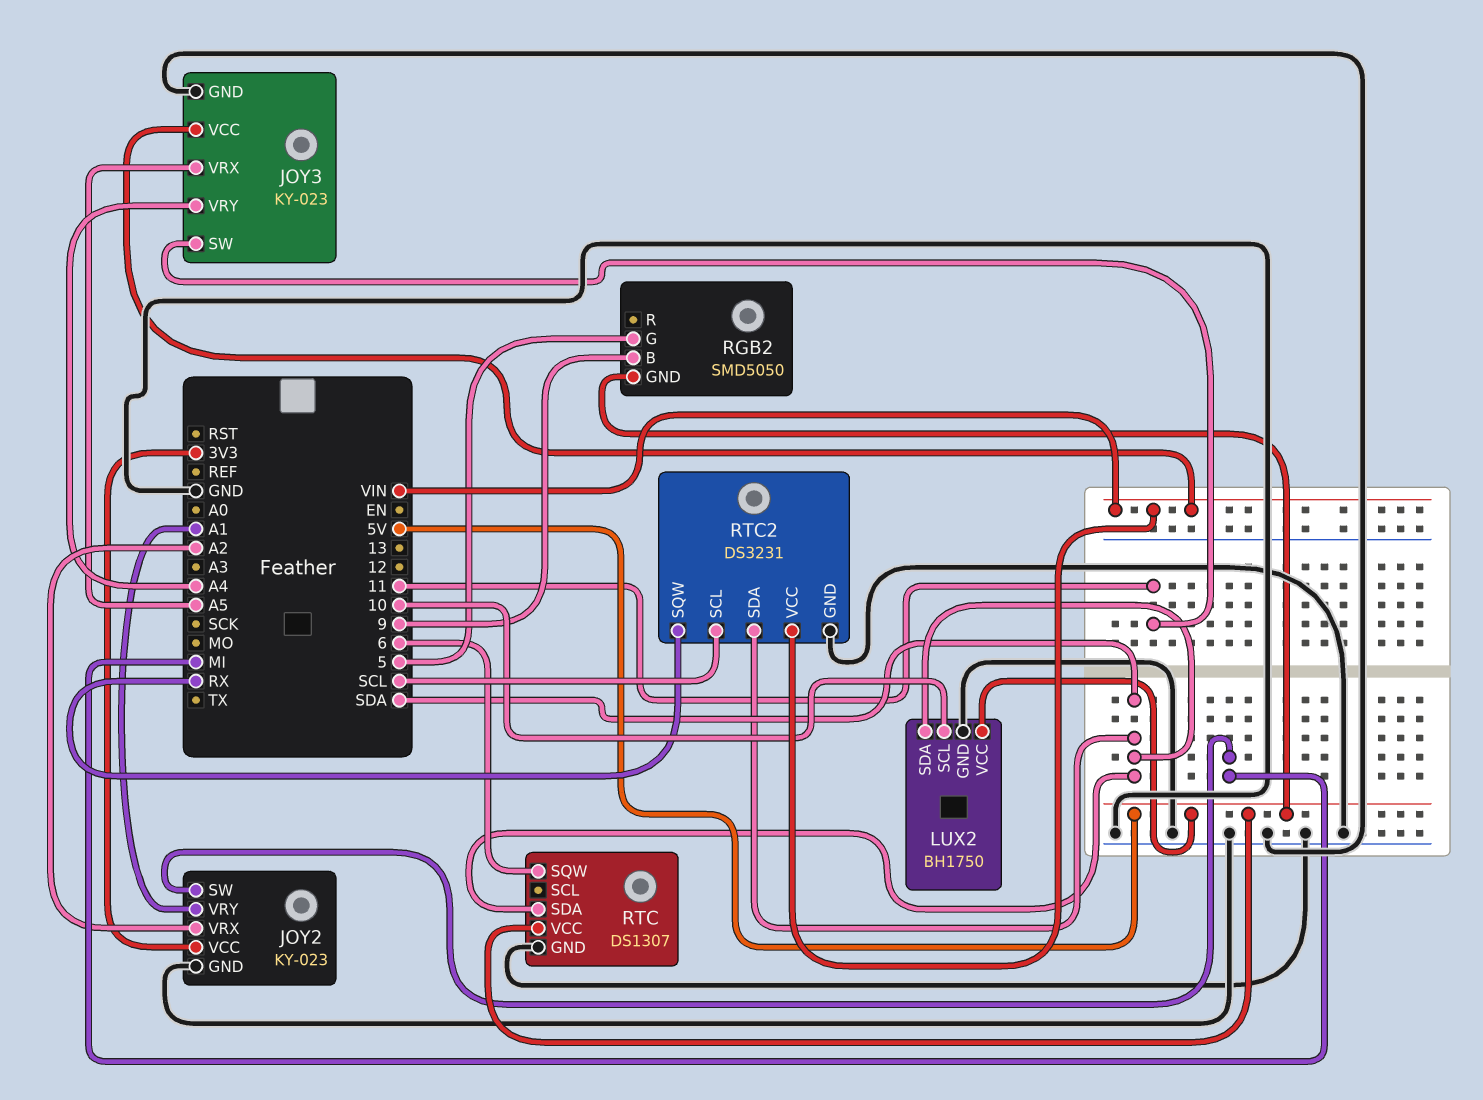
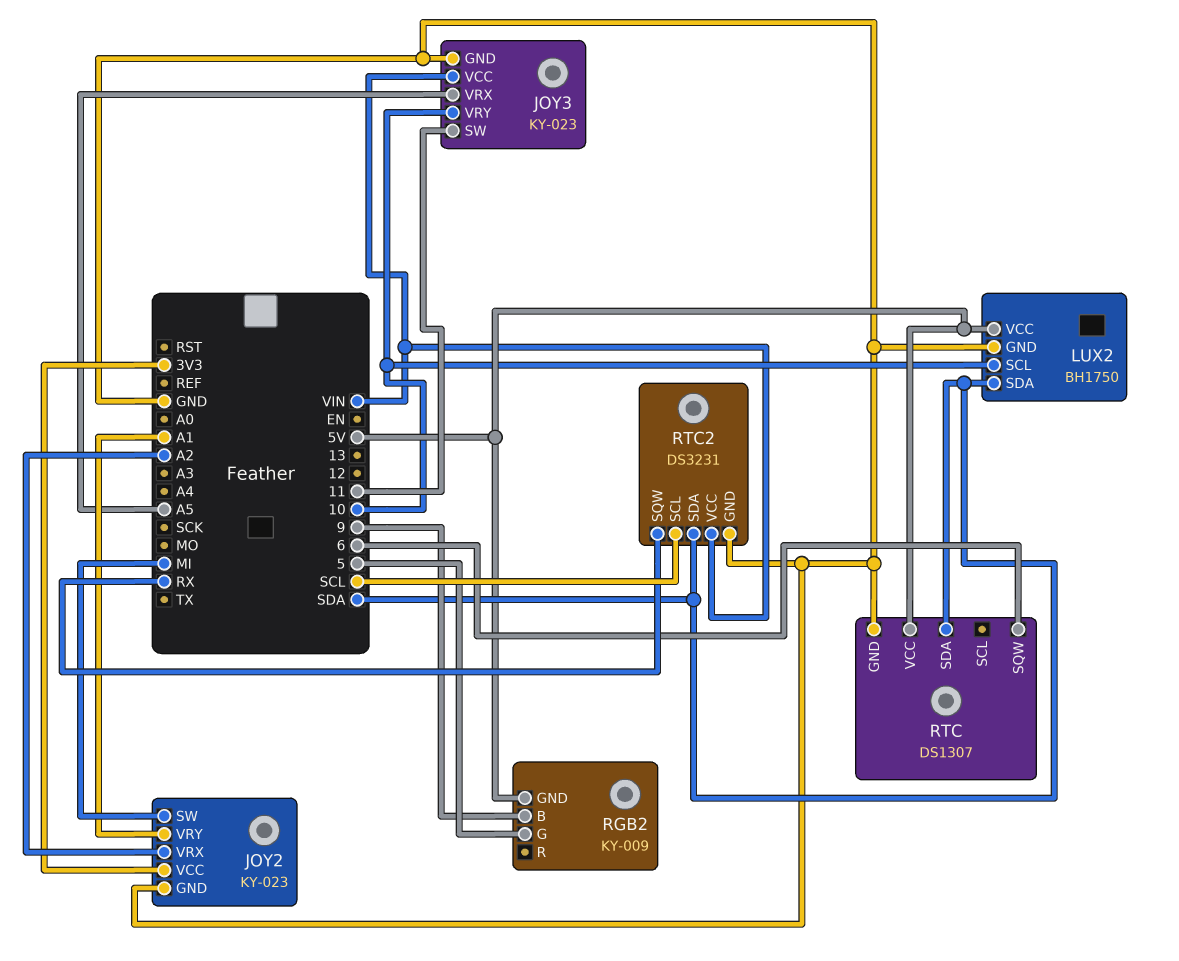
JOY3 pin VRY: A4 -> 10
RGB2: SMD5050 -> KY-009

